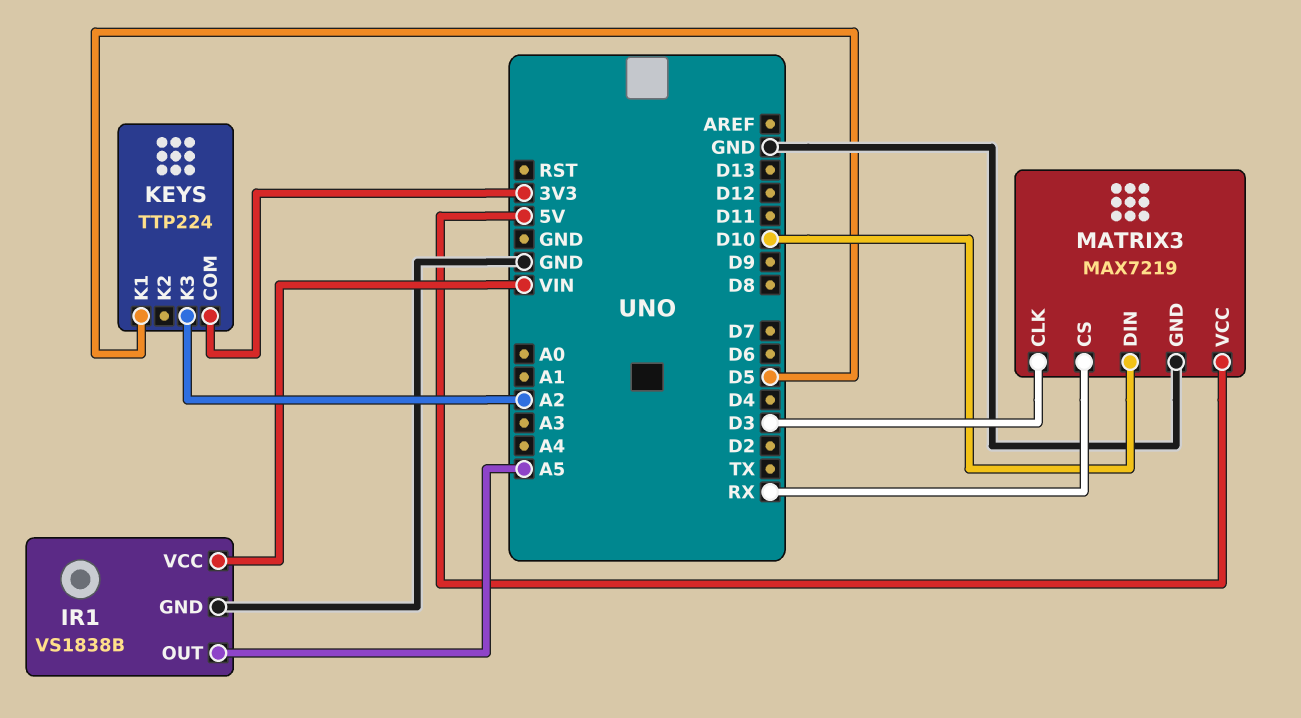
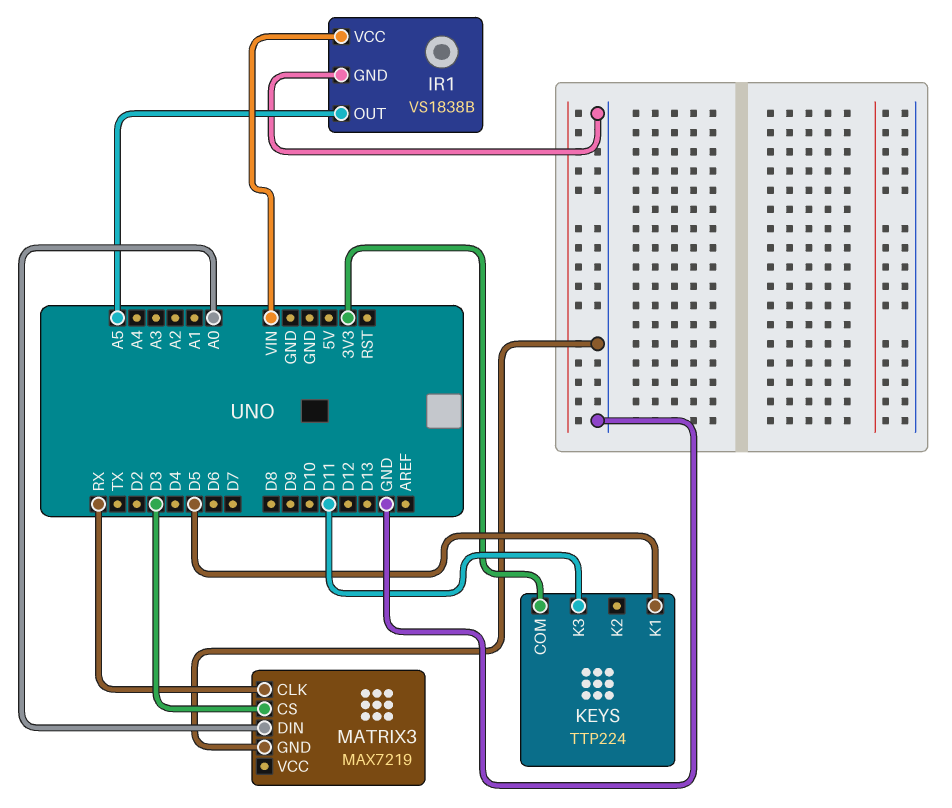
KEYS pin K3: A2 -> D11
MATRIX3 pin CLK: D3 -> RX
MATRIX3 pin CS: RX -> D3
MATRIX3 pin DIN: D10 -> A0
MATRIX3 pin VCC: 5V -> none

